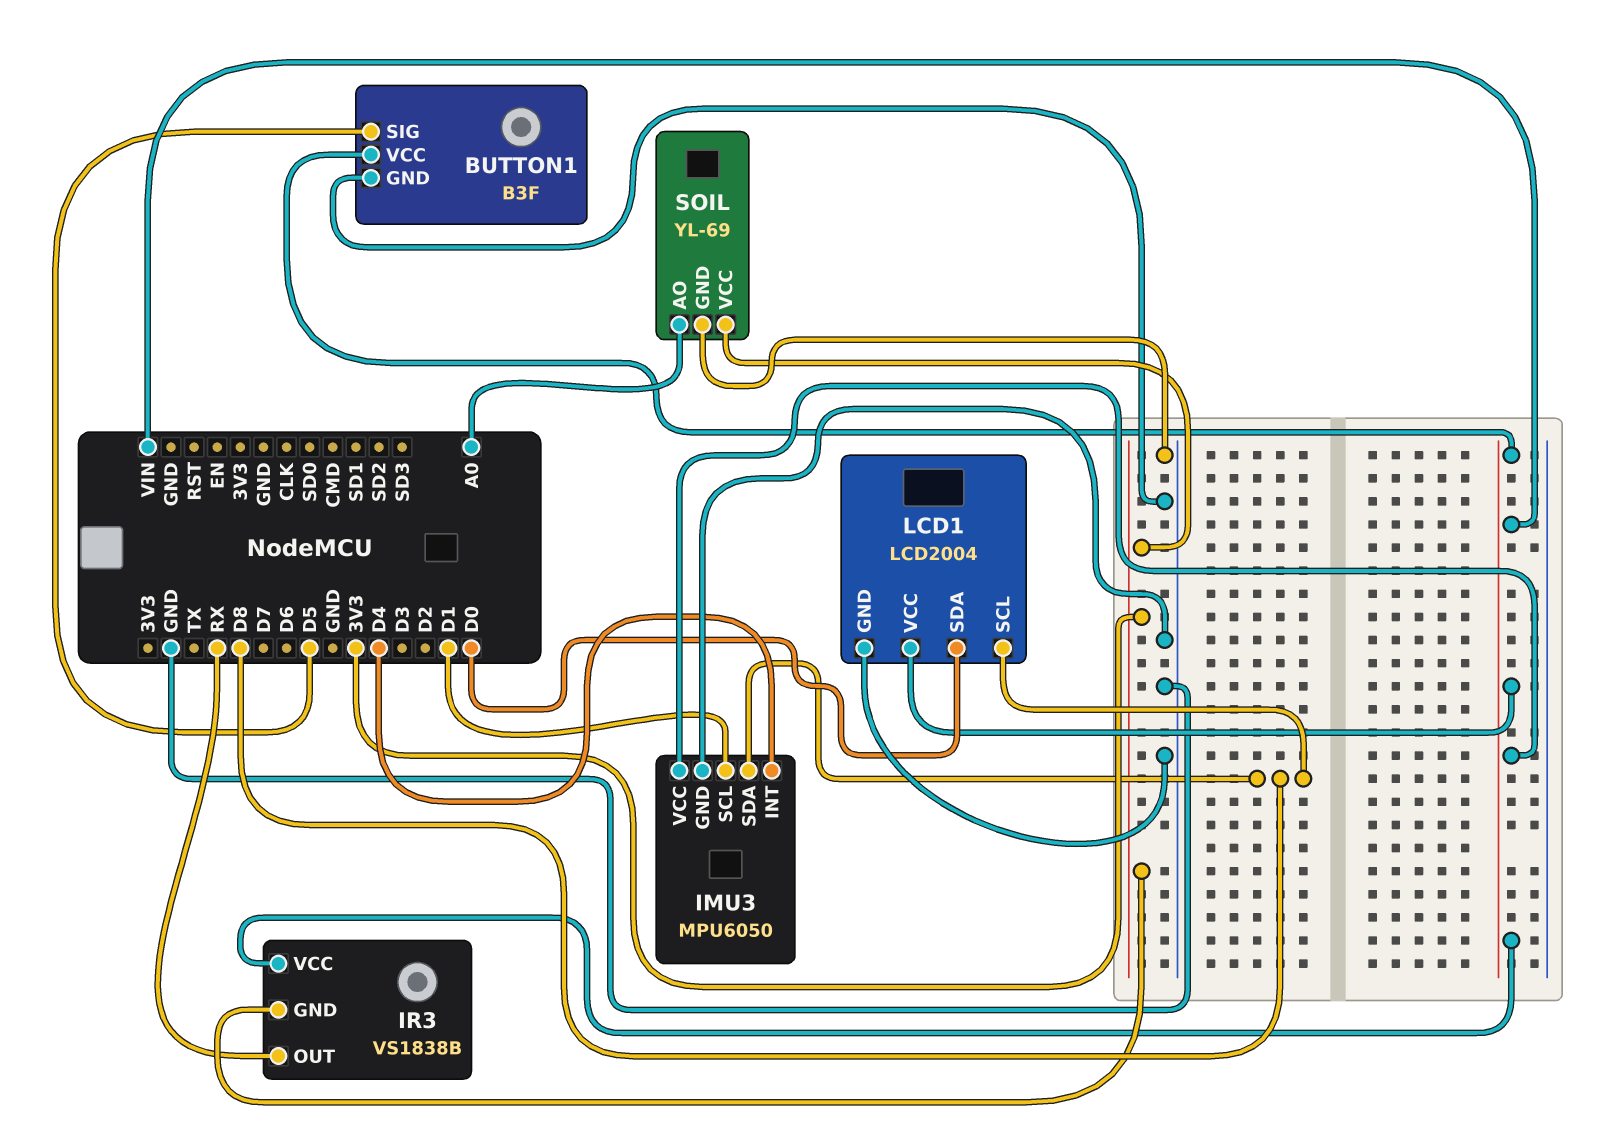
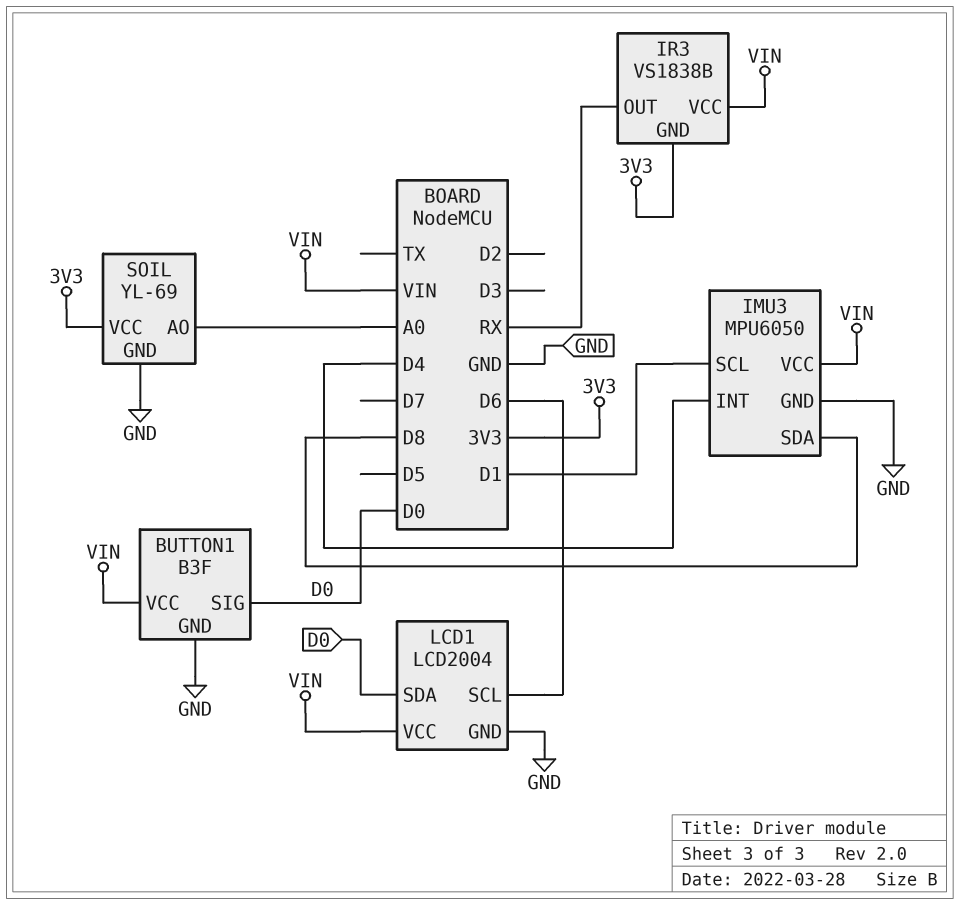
BUTTON1 pin SIG: D5 -> D0
LCD1 pin SCL: D8 -> D6

